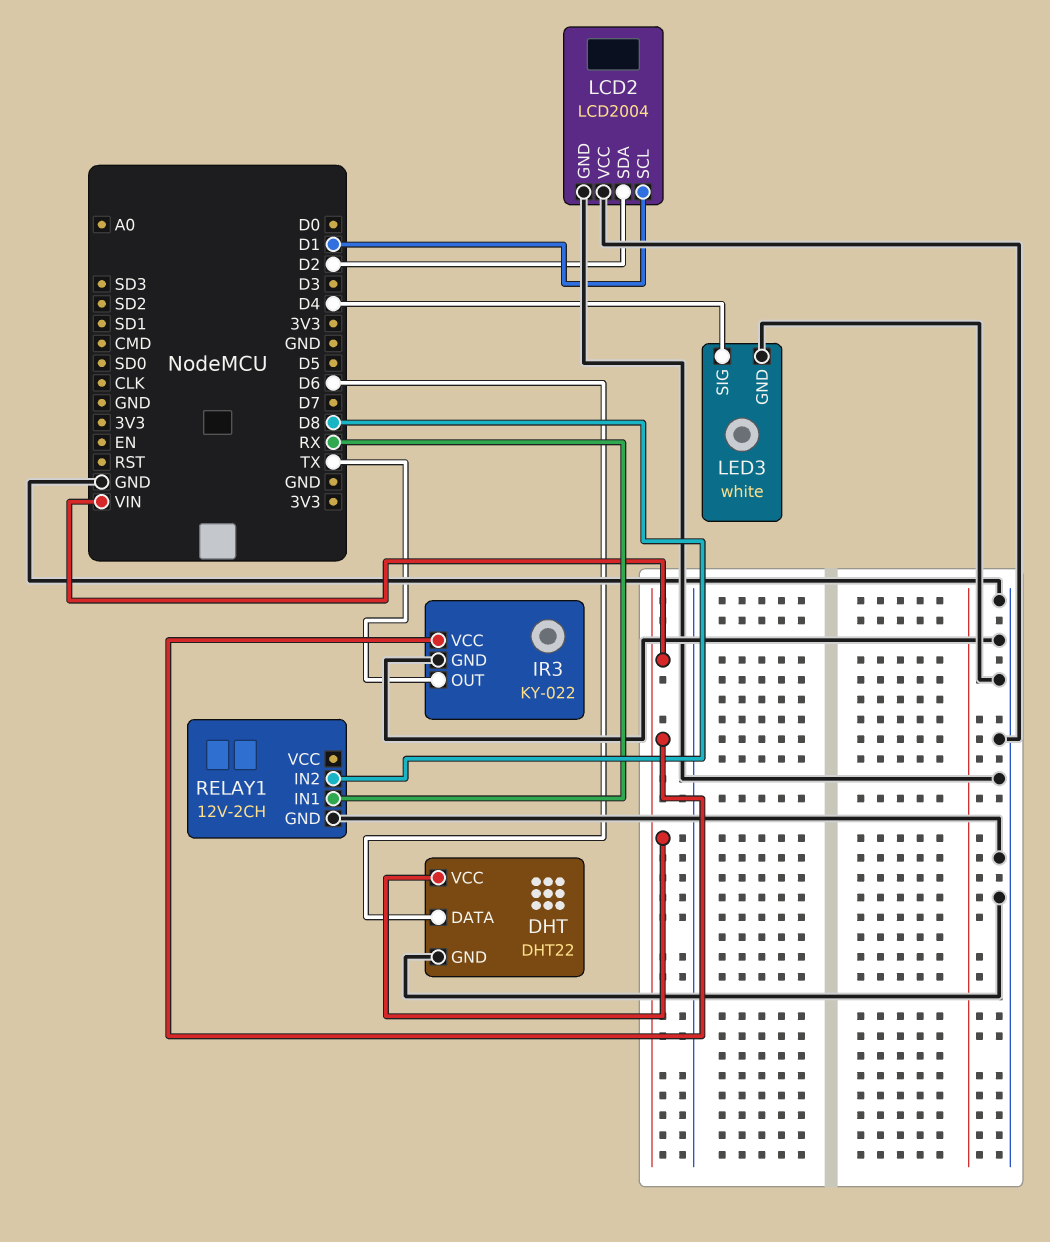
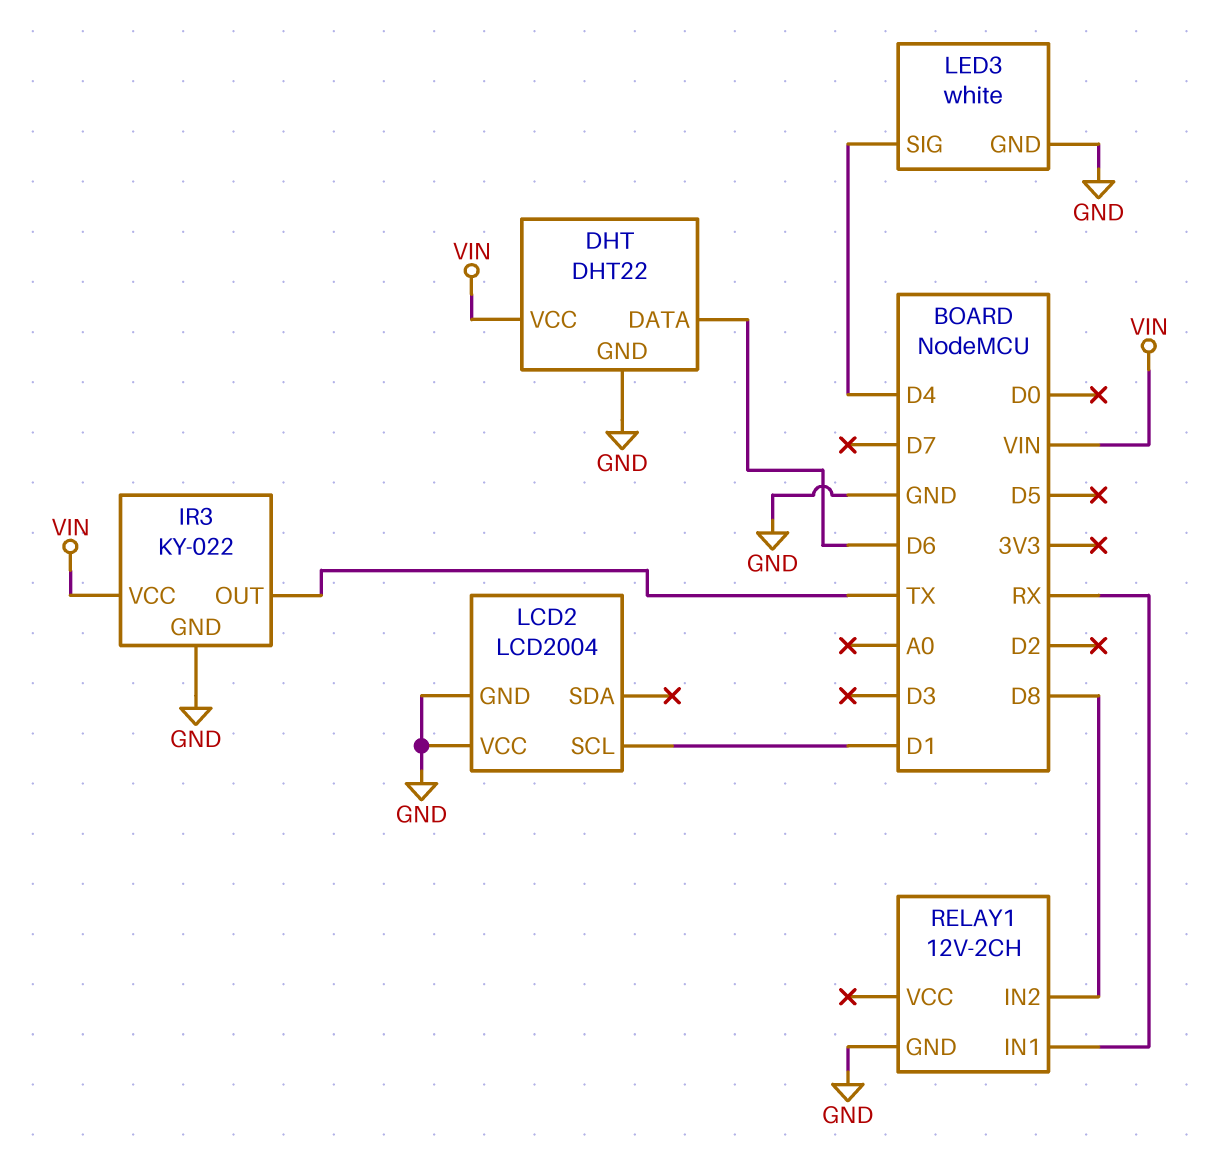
LCD2 pin SDA: D2 -> none

